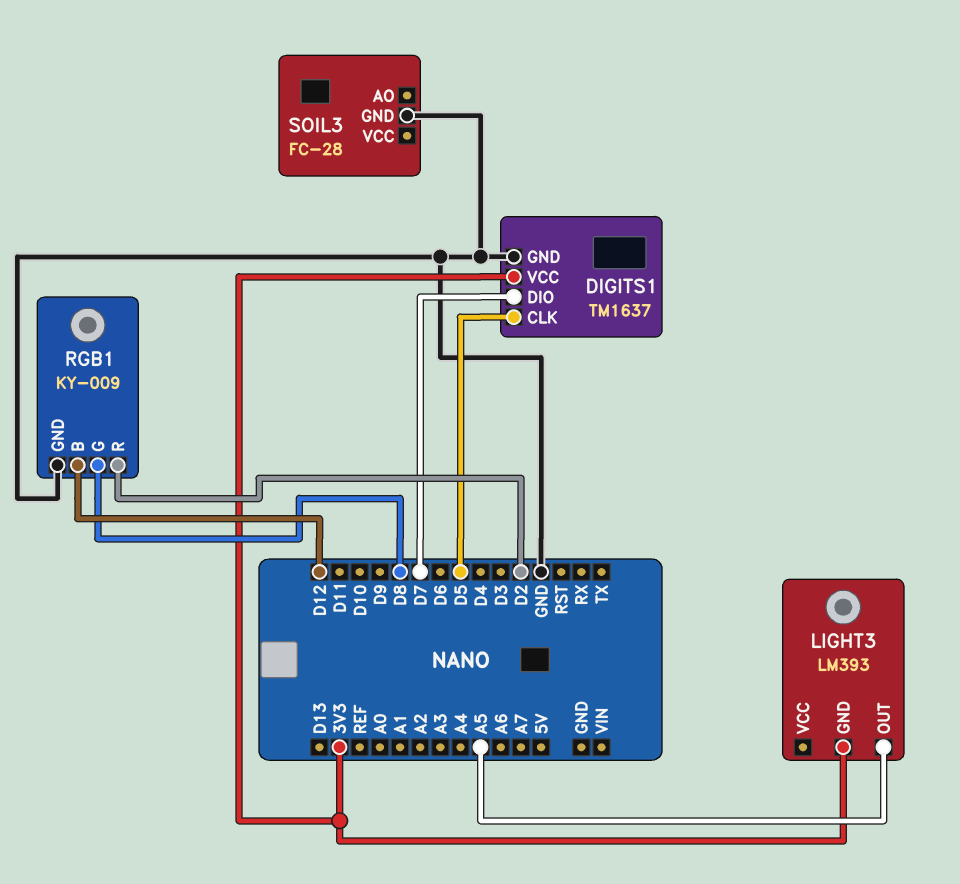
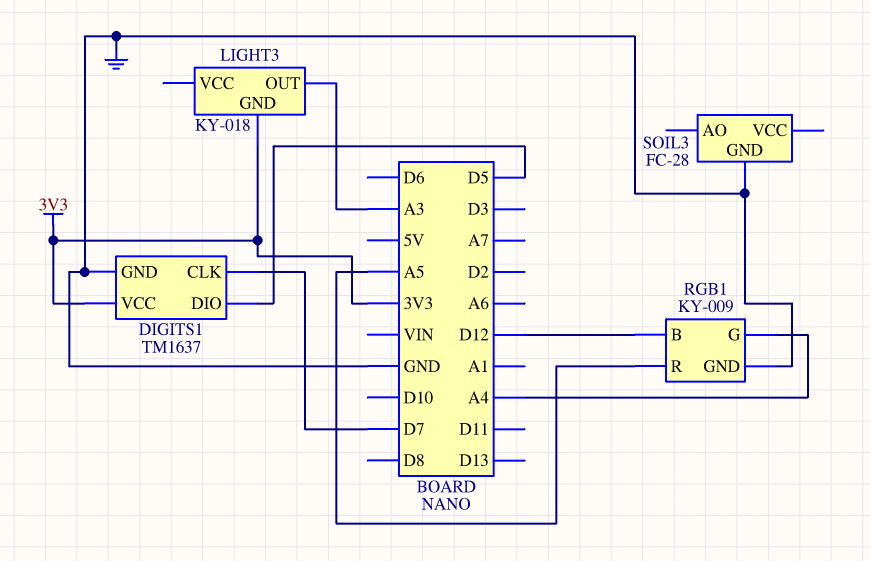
DIGITS1 pin CLK: D5 -> D7
DIGITS1 pin DIO: D7 -> D5
LIGHT3: LM393 -> KY-018
LIGHT3 pin OUT: A5 -> A3
RGB1 pin G: D8 -> A4
RGB1 pin R: D2 -> A5

